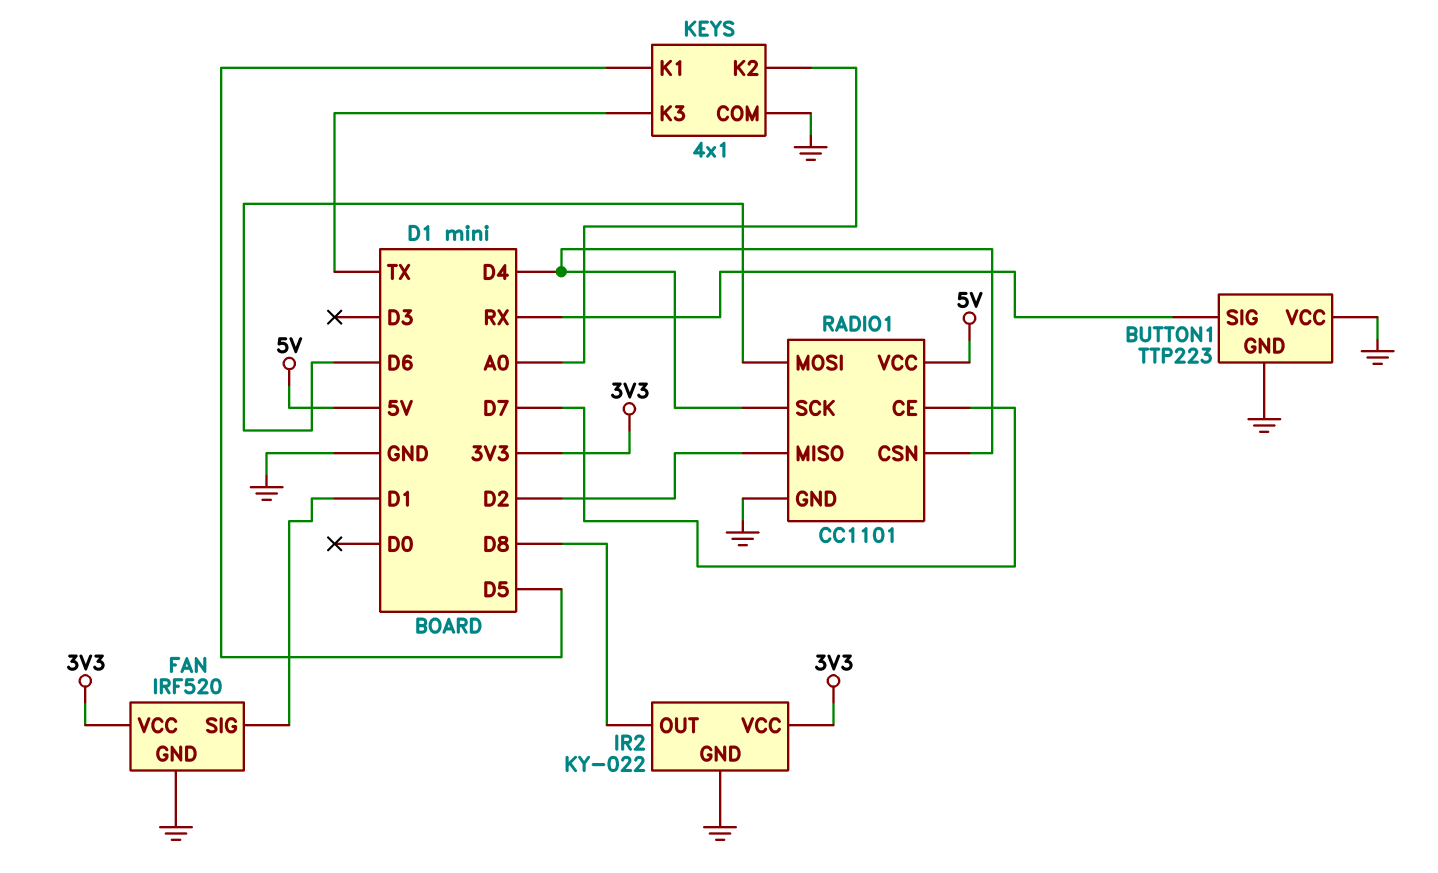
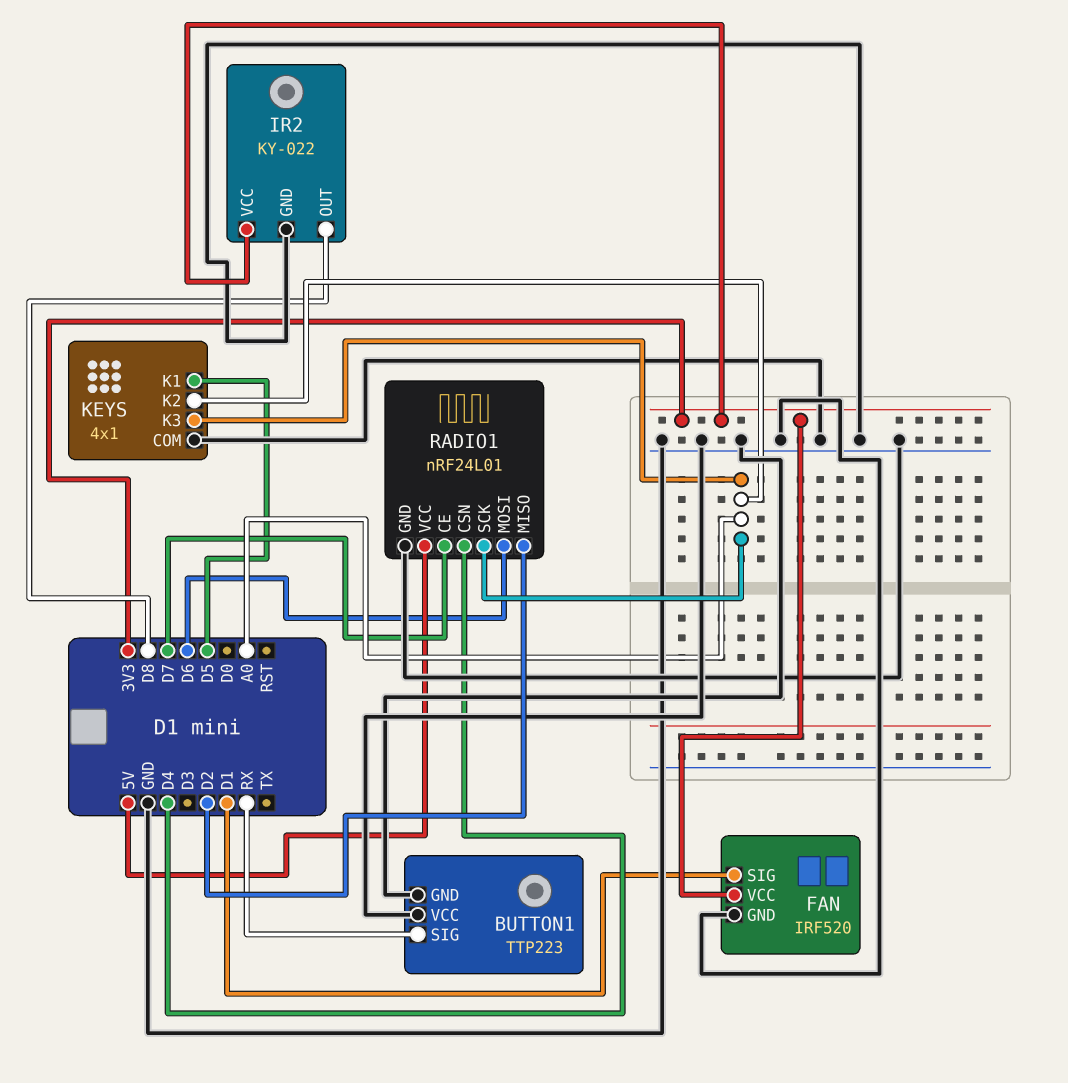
KEYS pin K3: TX -> A0
RADIO1: CC1101 -> nRF24L01
RADIO1 pin SCK: D4 -> A0

